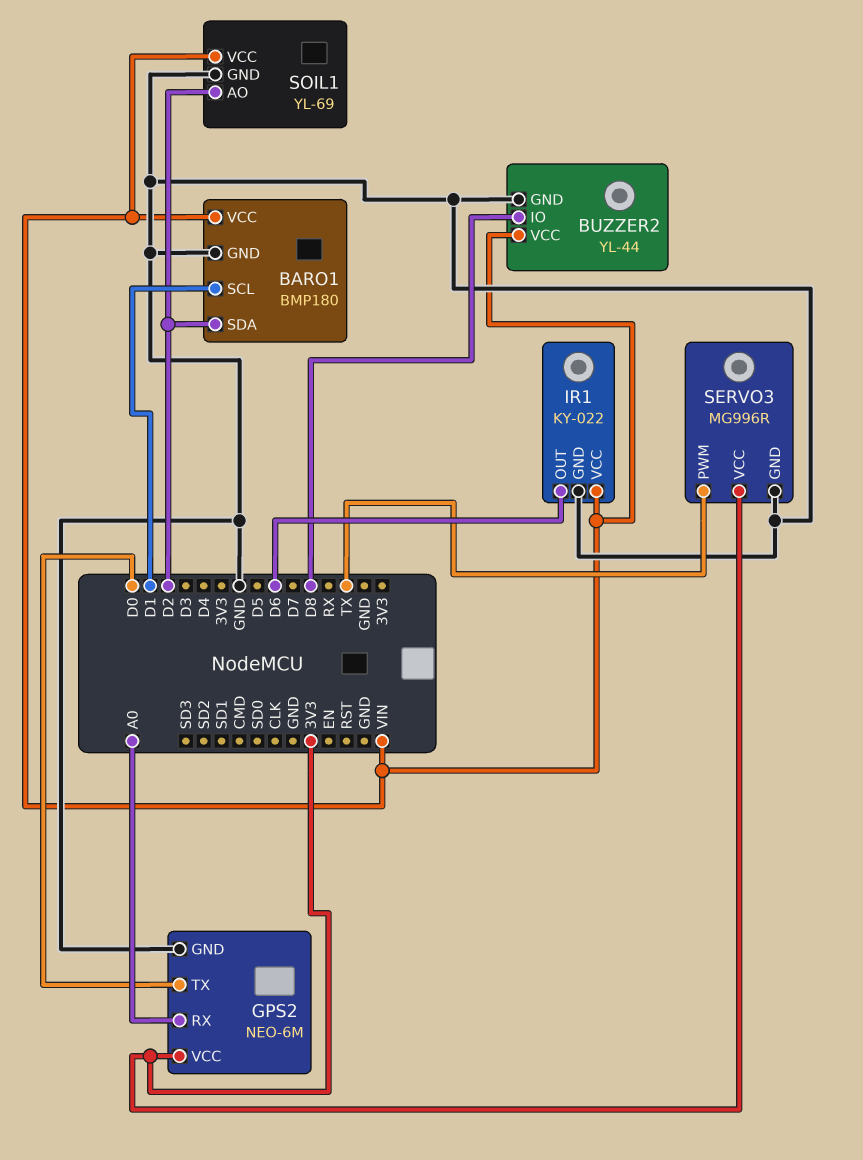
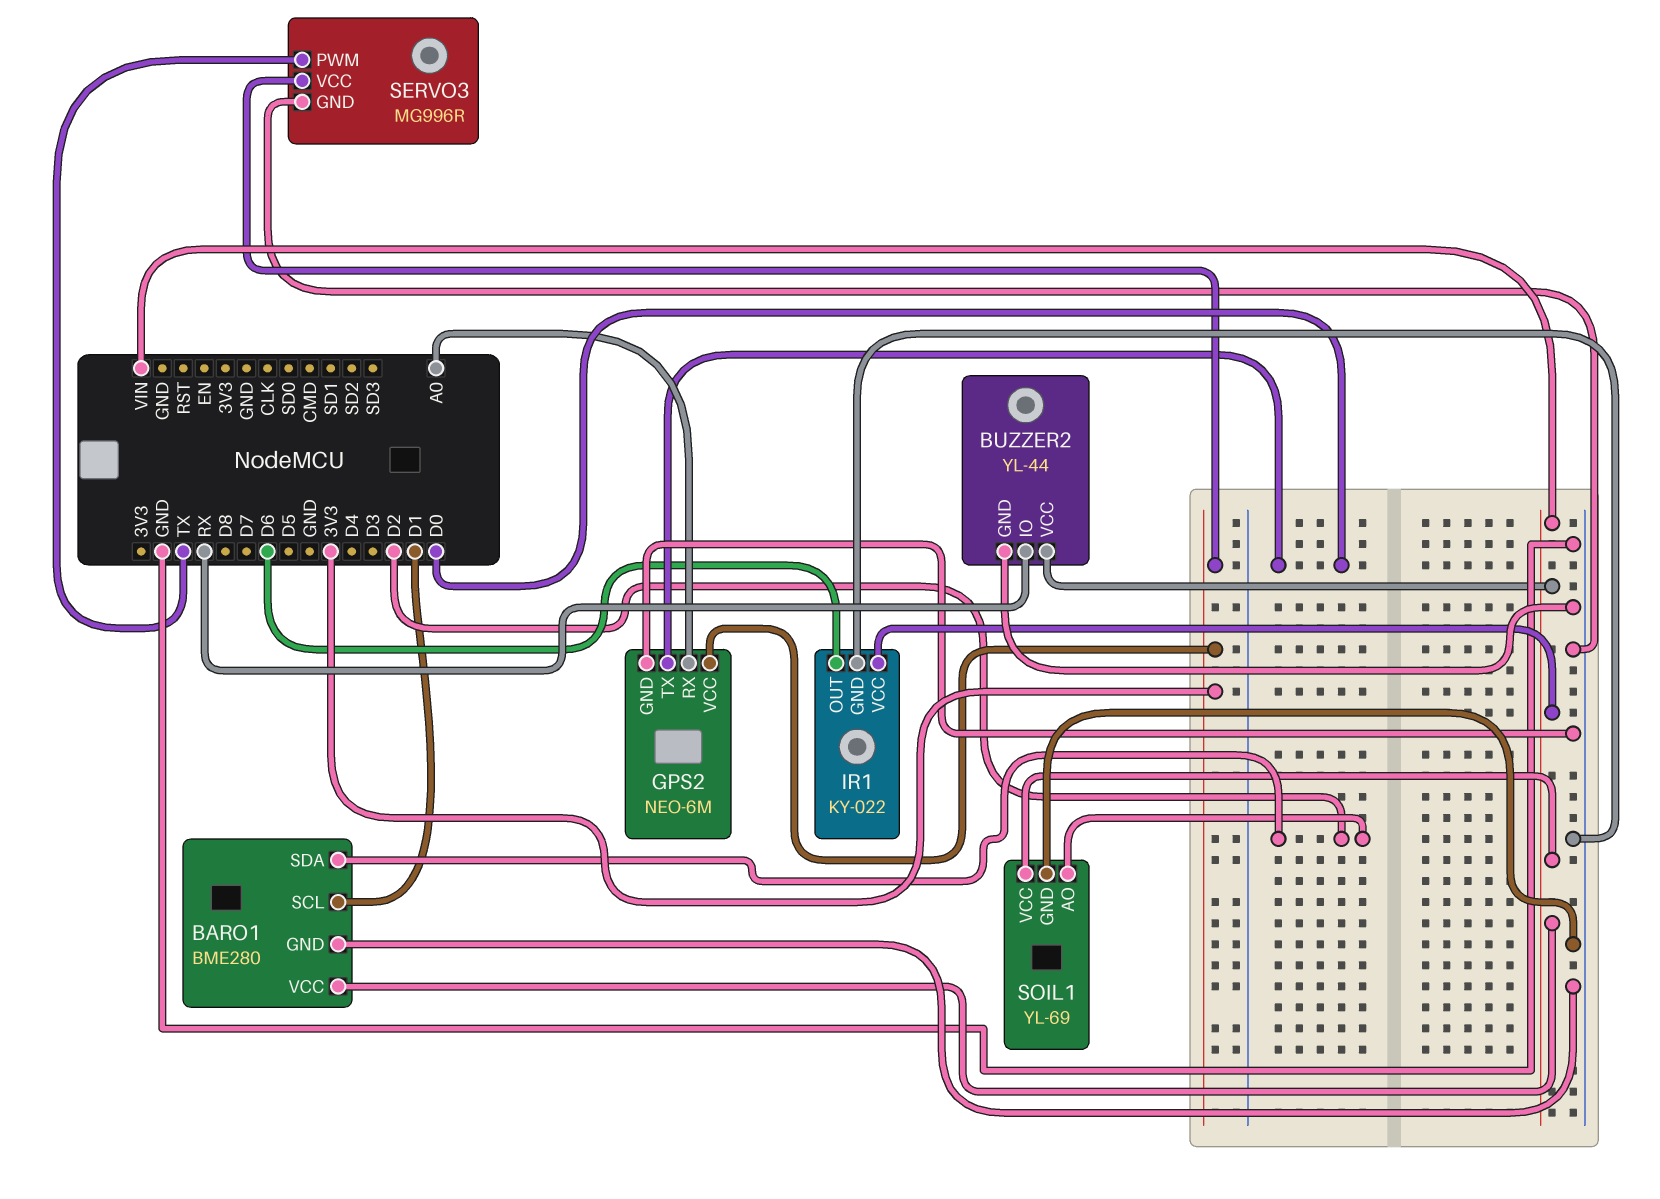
BARO1: BMP180 -> BME280
BUZZER2 pin IO: D8 -> RX

